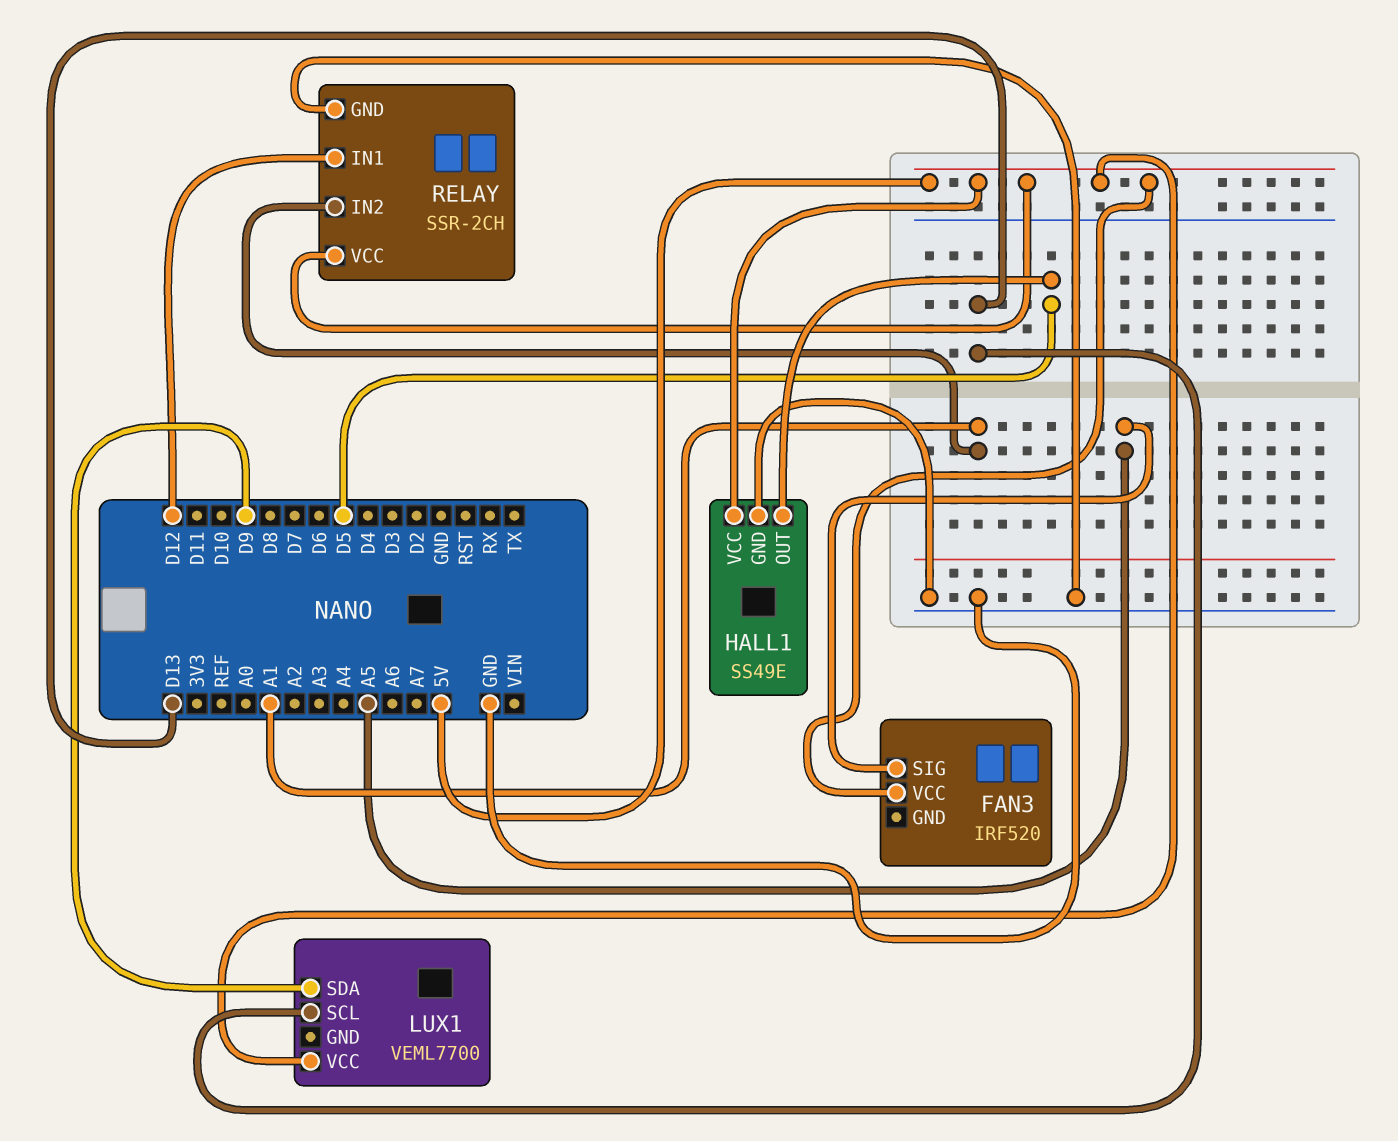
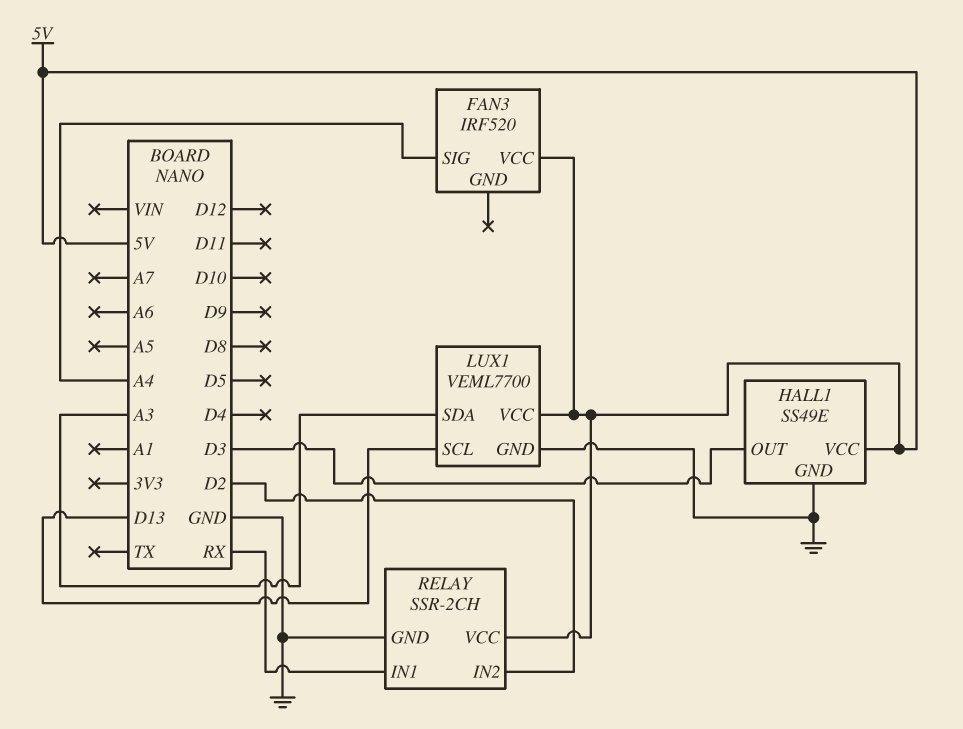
FAN3 pin SIG: A5 -> A4
HALL1 pin OUT: D5 -> D3
LUX1 pin GND: none -> GND
LUX1 pin SDA: D9 -> A3
RELAY pin IN1: D12 -> RX
RELAY pin IN2: A1 -> D2

